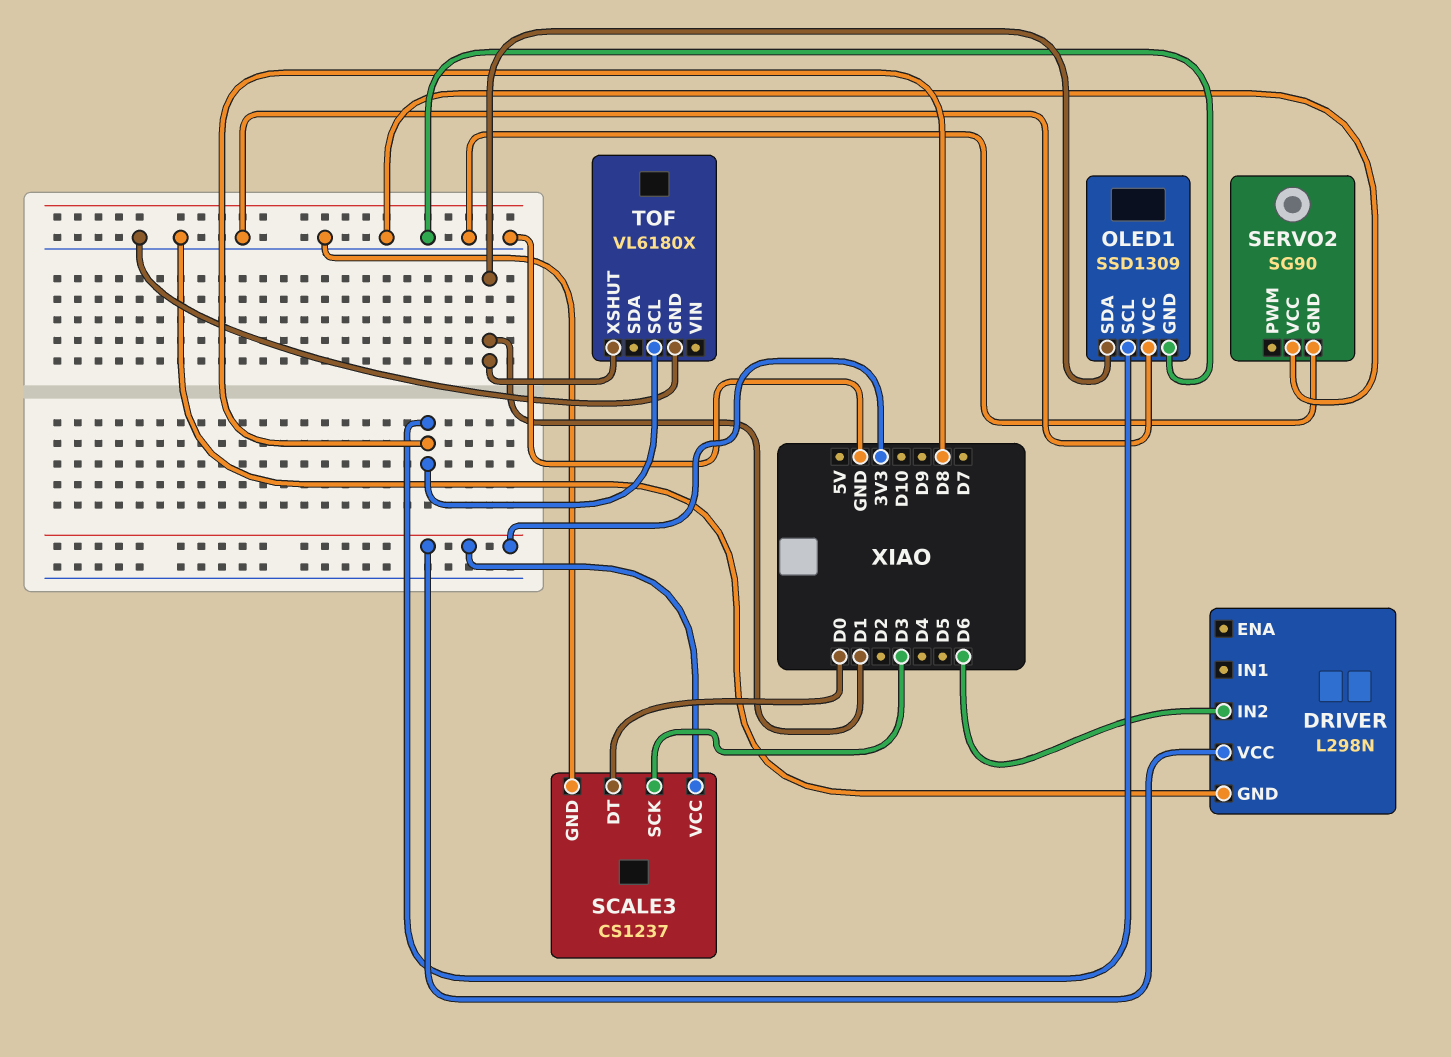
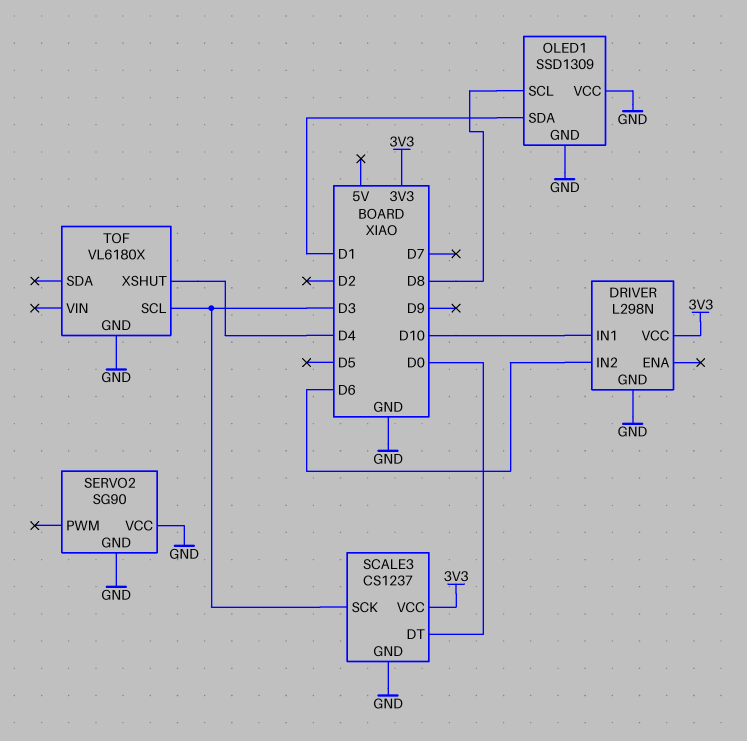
DRIVER pin IN1: none -> D10
TOF pin SCL: D8 -> D3
TOF pin XSHUT: D1 -> D4

